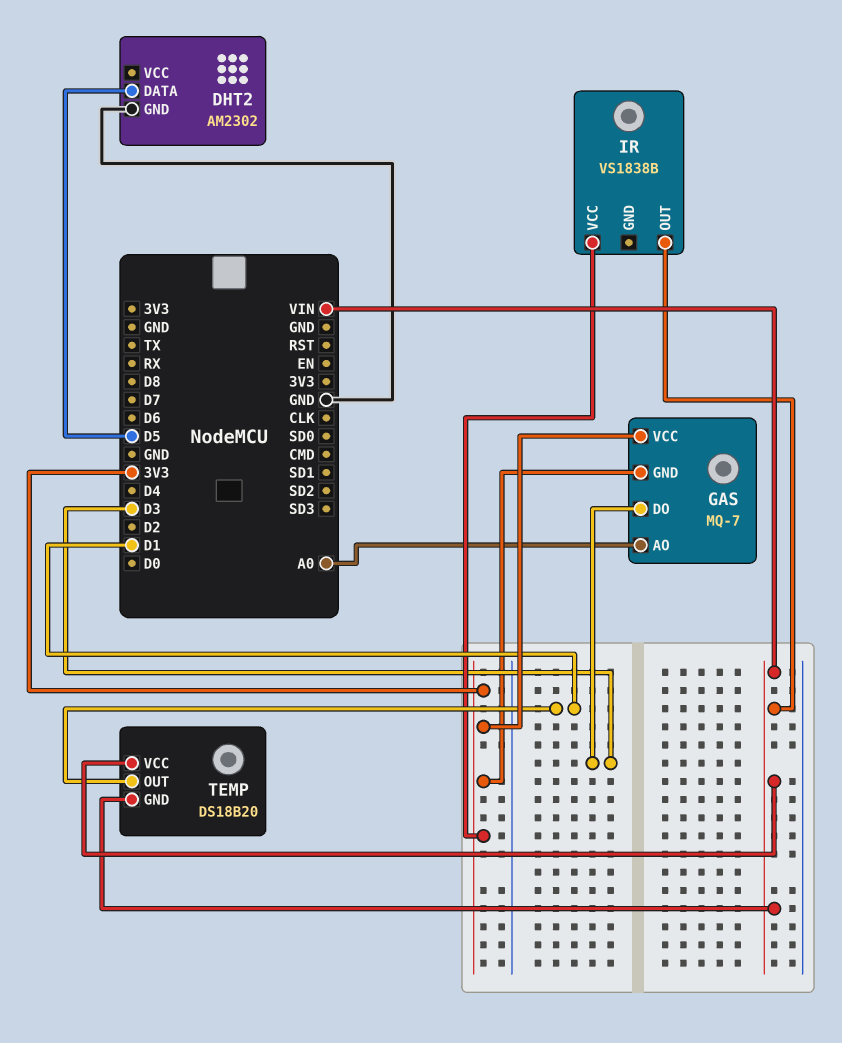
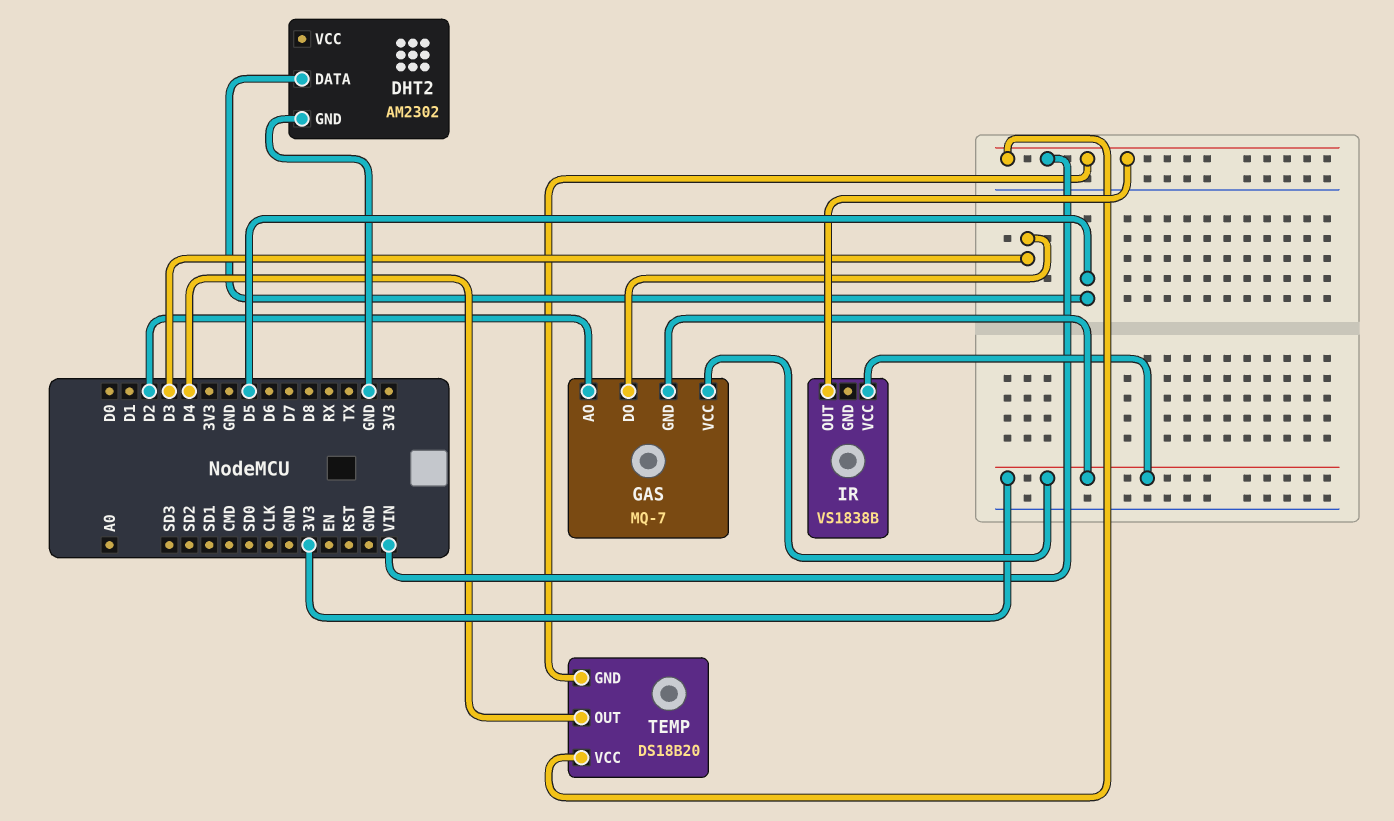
GAS pin AO: A0 -> D2
TEMP pin OUT: D1 -> D4

